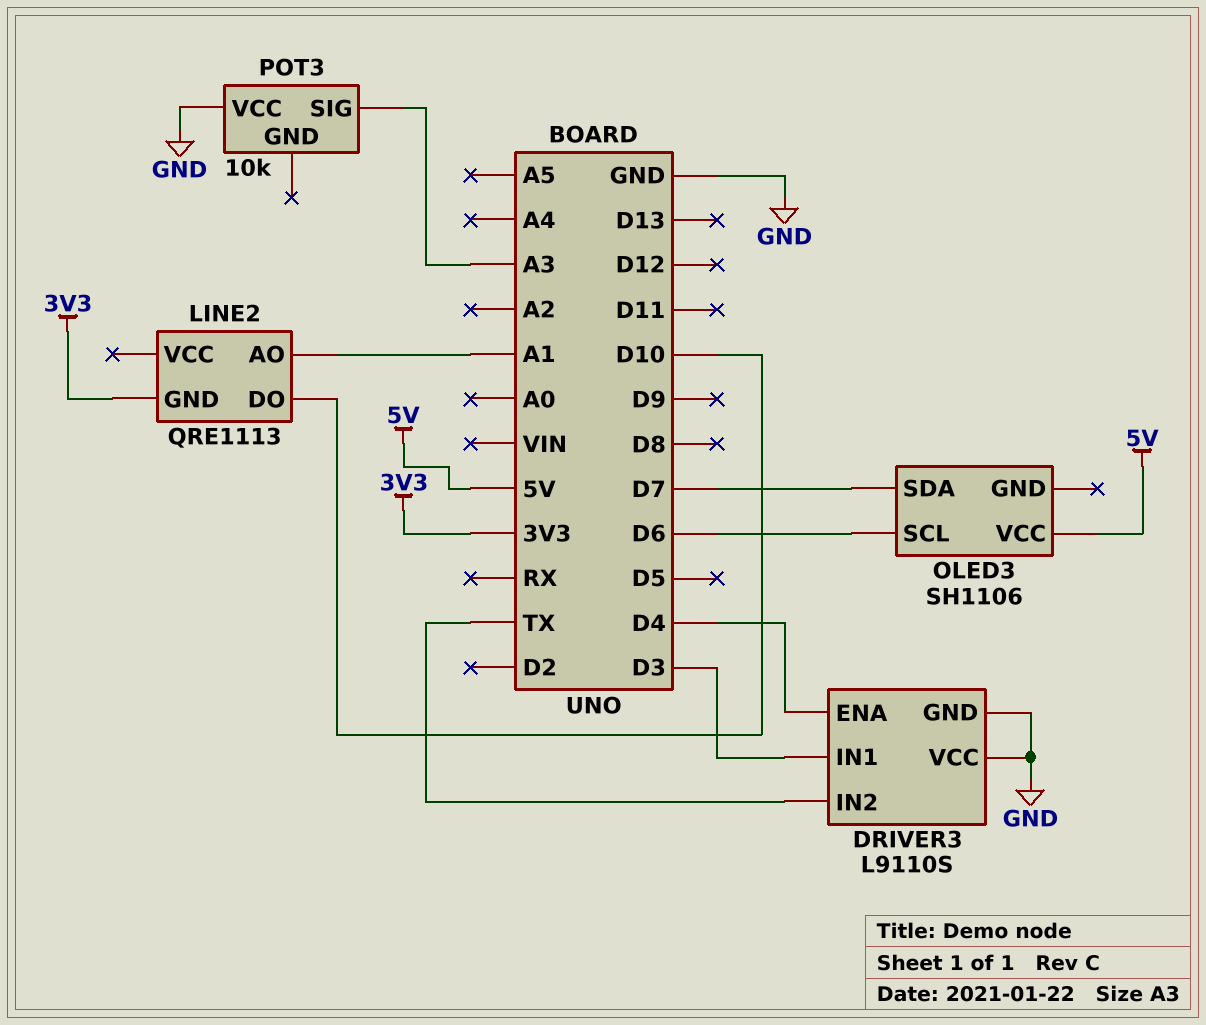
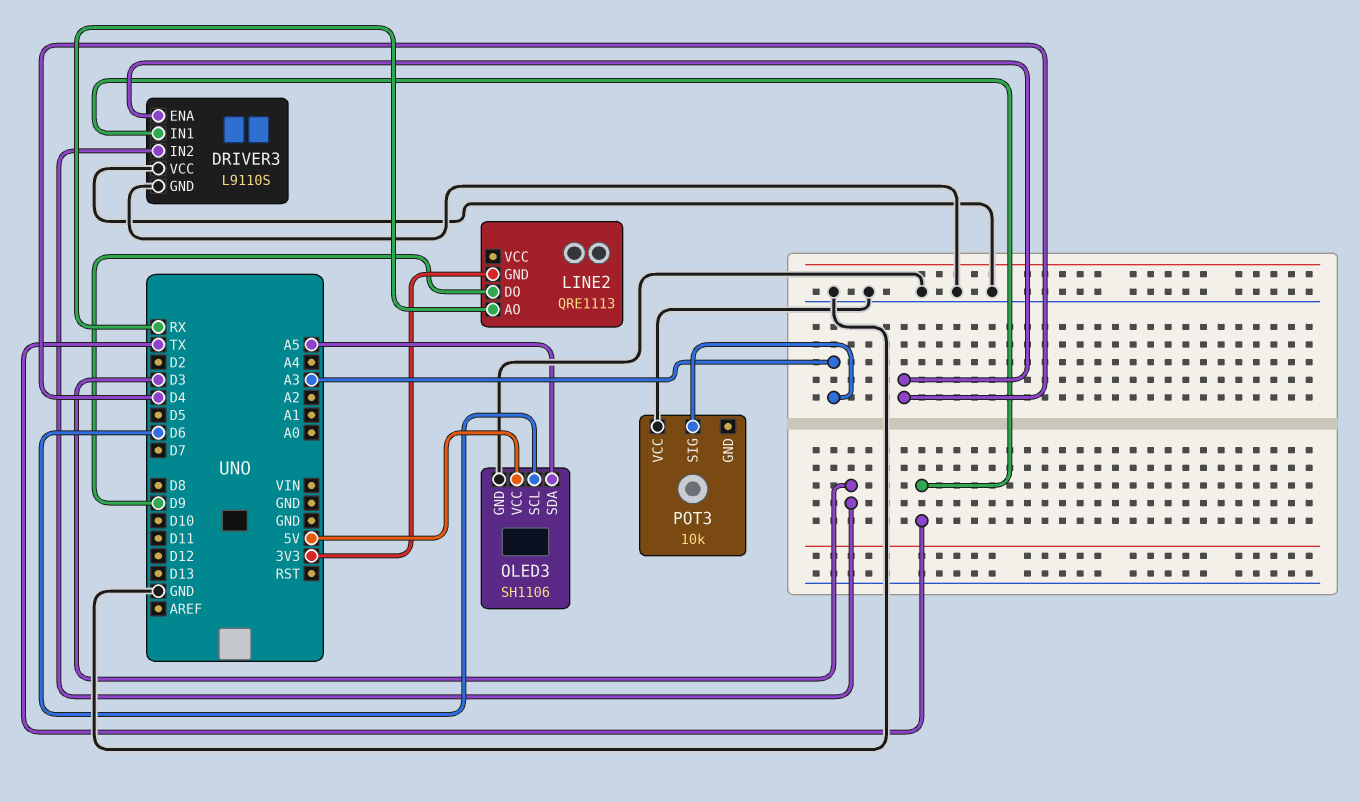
DRIVER3 pin IN1: D3 -> TX
DRIVER3 pin IN2: TX -> D3
LINE2 pin AO: A1 -> RX
LINE2 pin DO: D10 -> D9
OLED3 pin GND: none -> GND
OLED3 pin SDA: D7 -> A5

